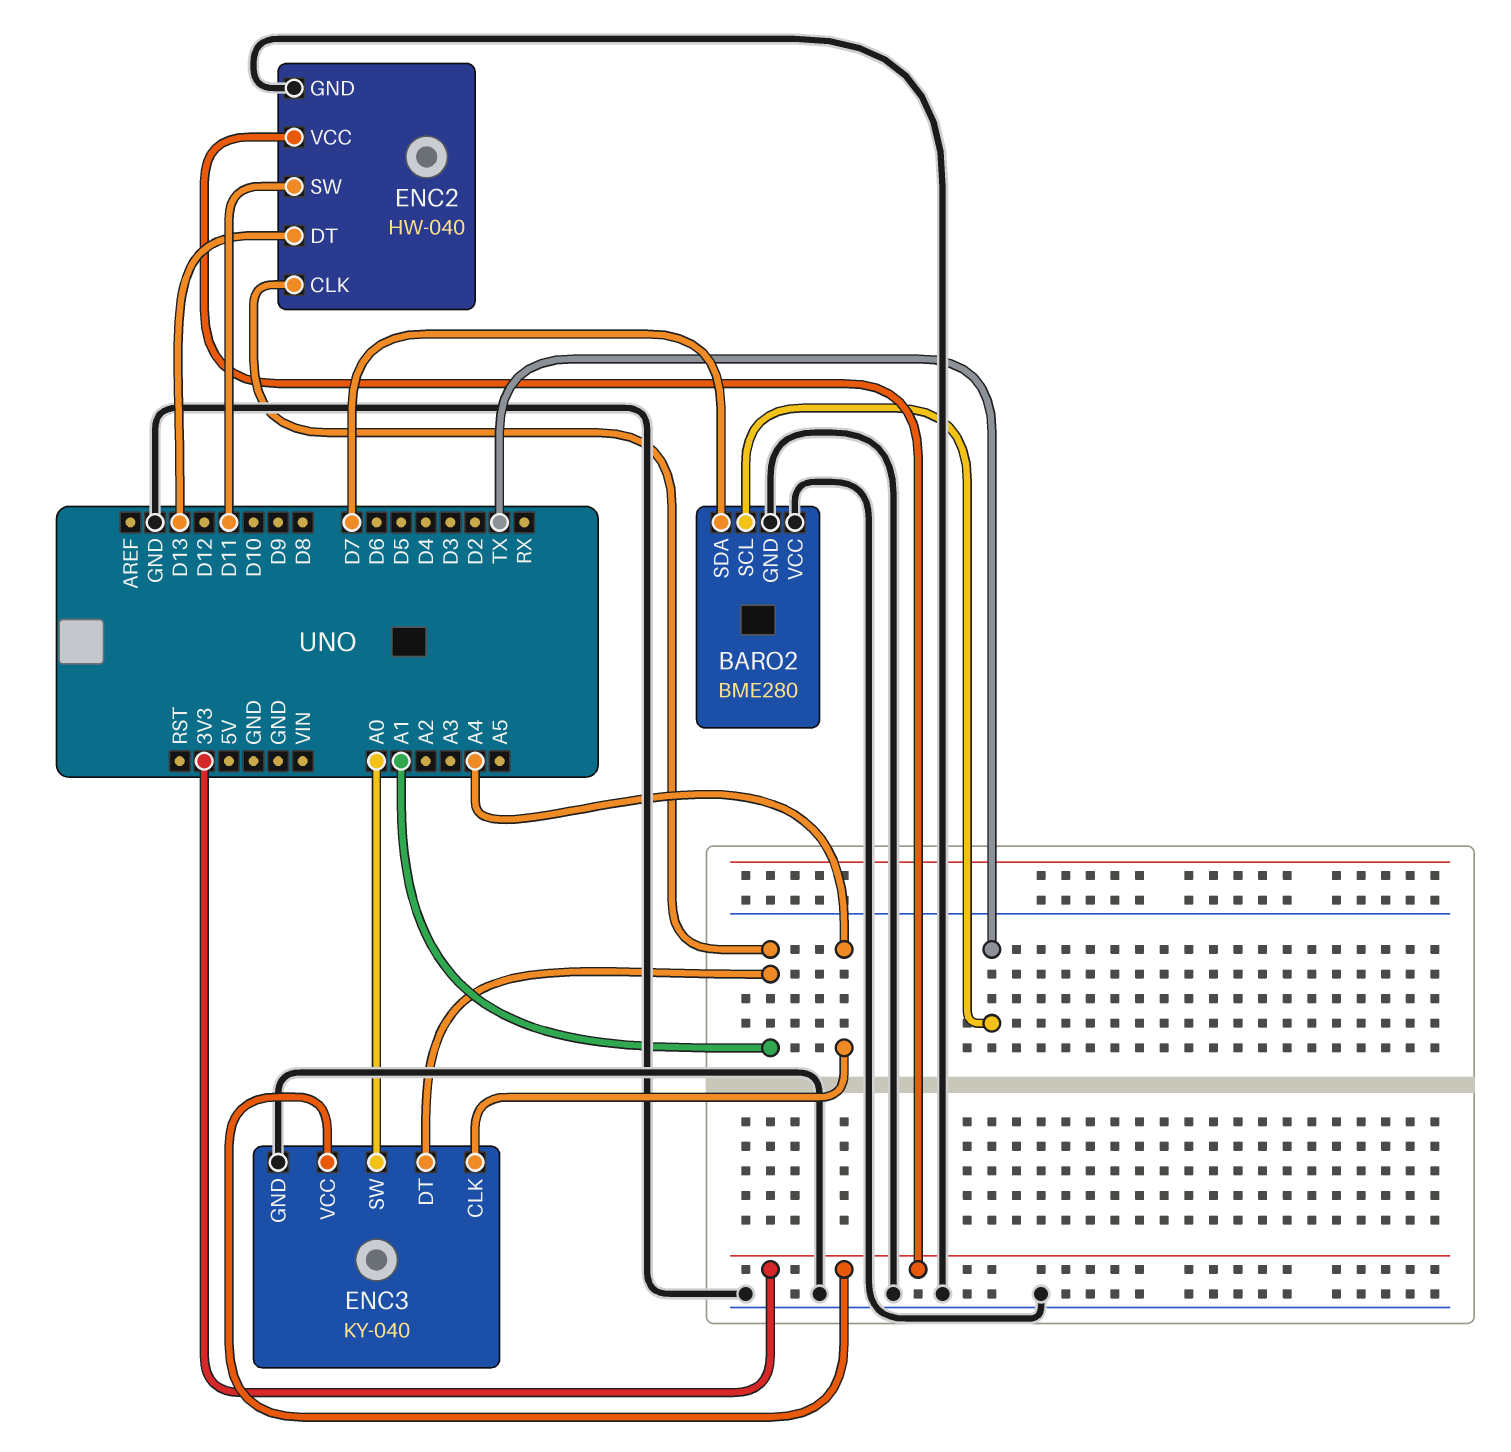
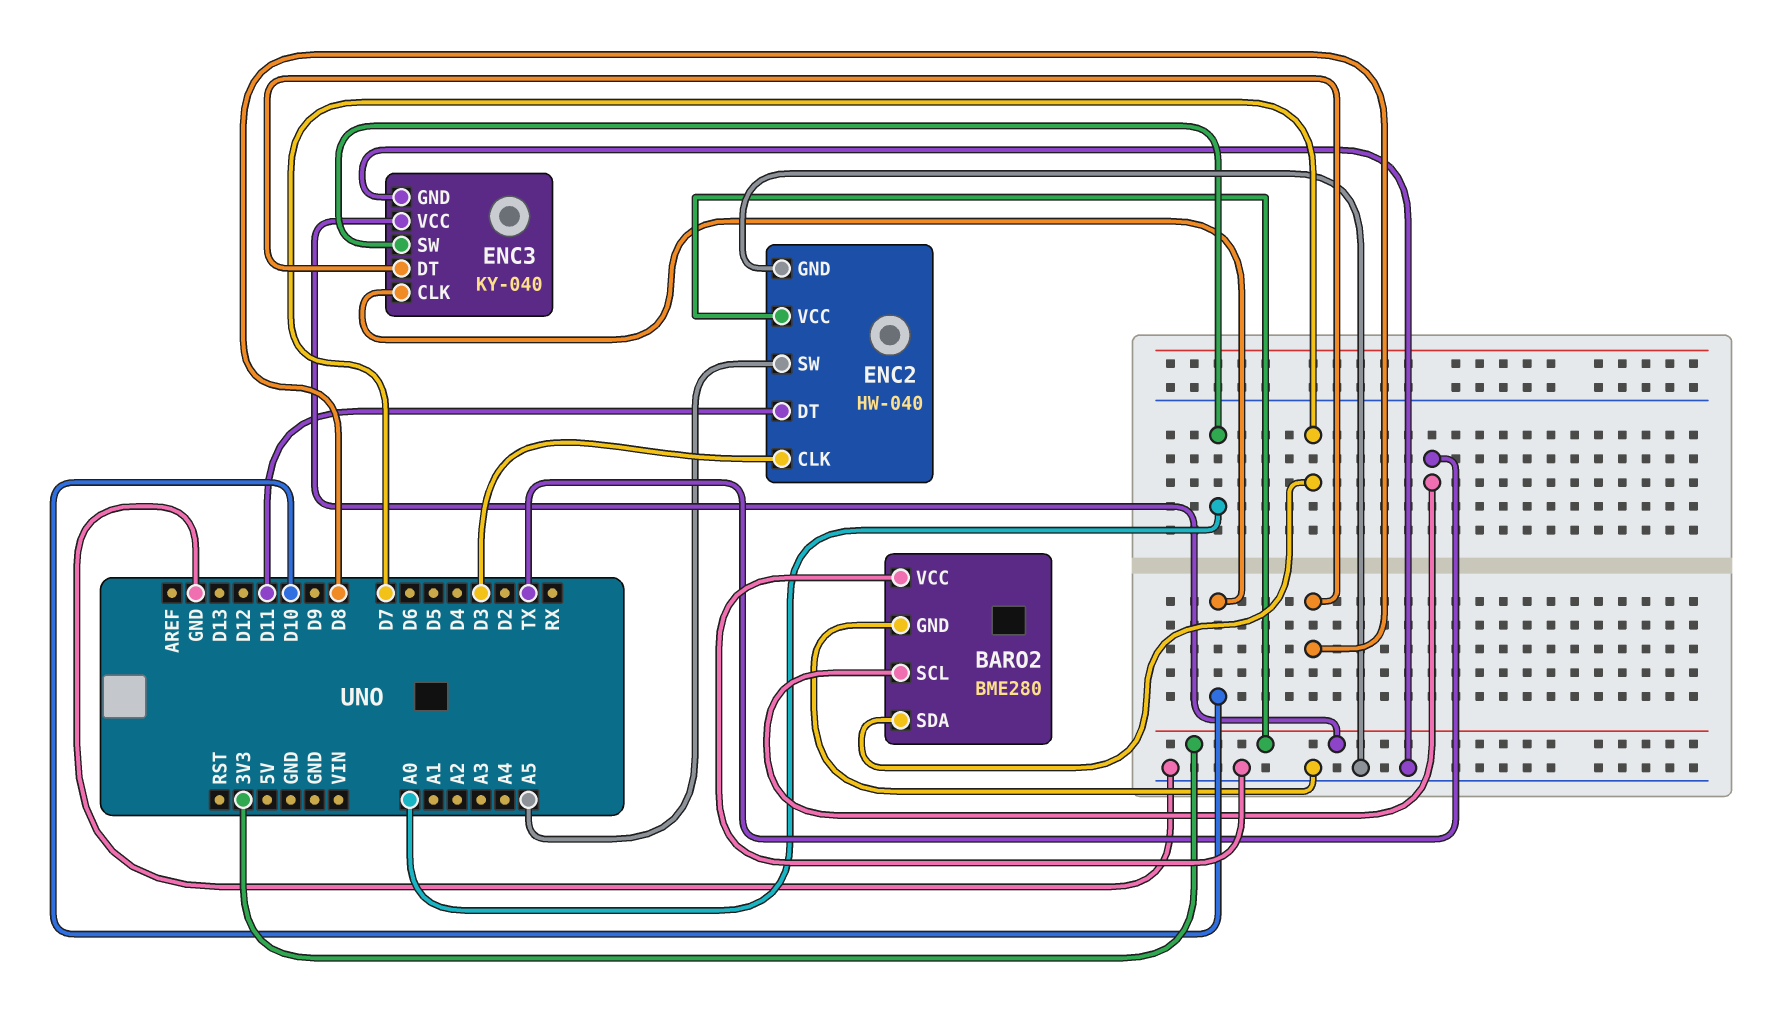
ENC2 pin CLK: A1 -> D3
ENC2 pin DT: D13 -> D11
ENC2 pin SW: D11 -> A5
ENC3 pin CLK: A4 -> D10
ENC3 pin DT: A1 -> D8

